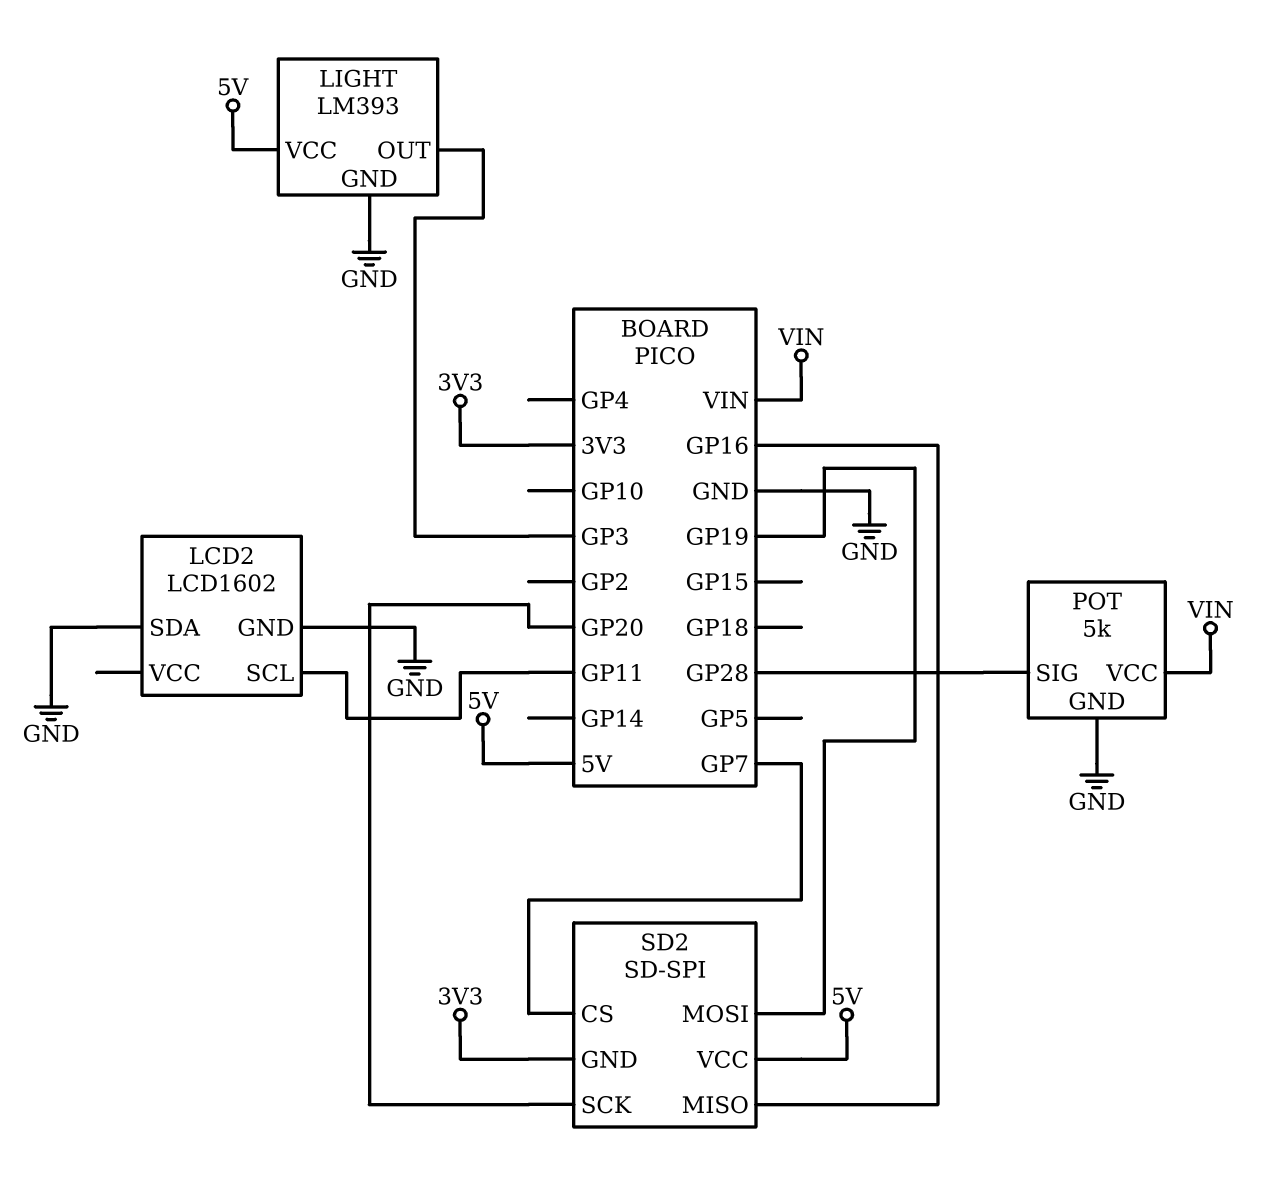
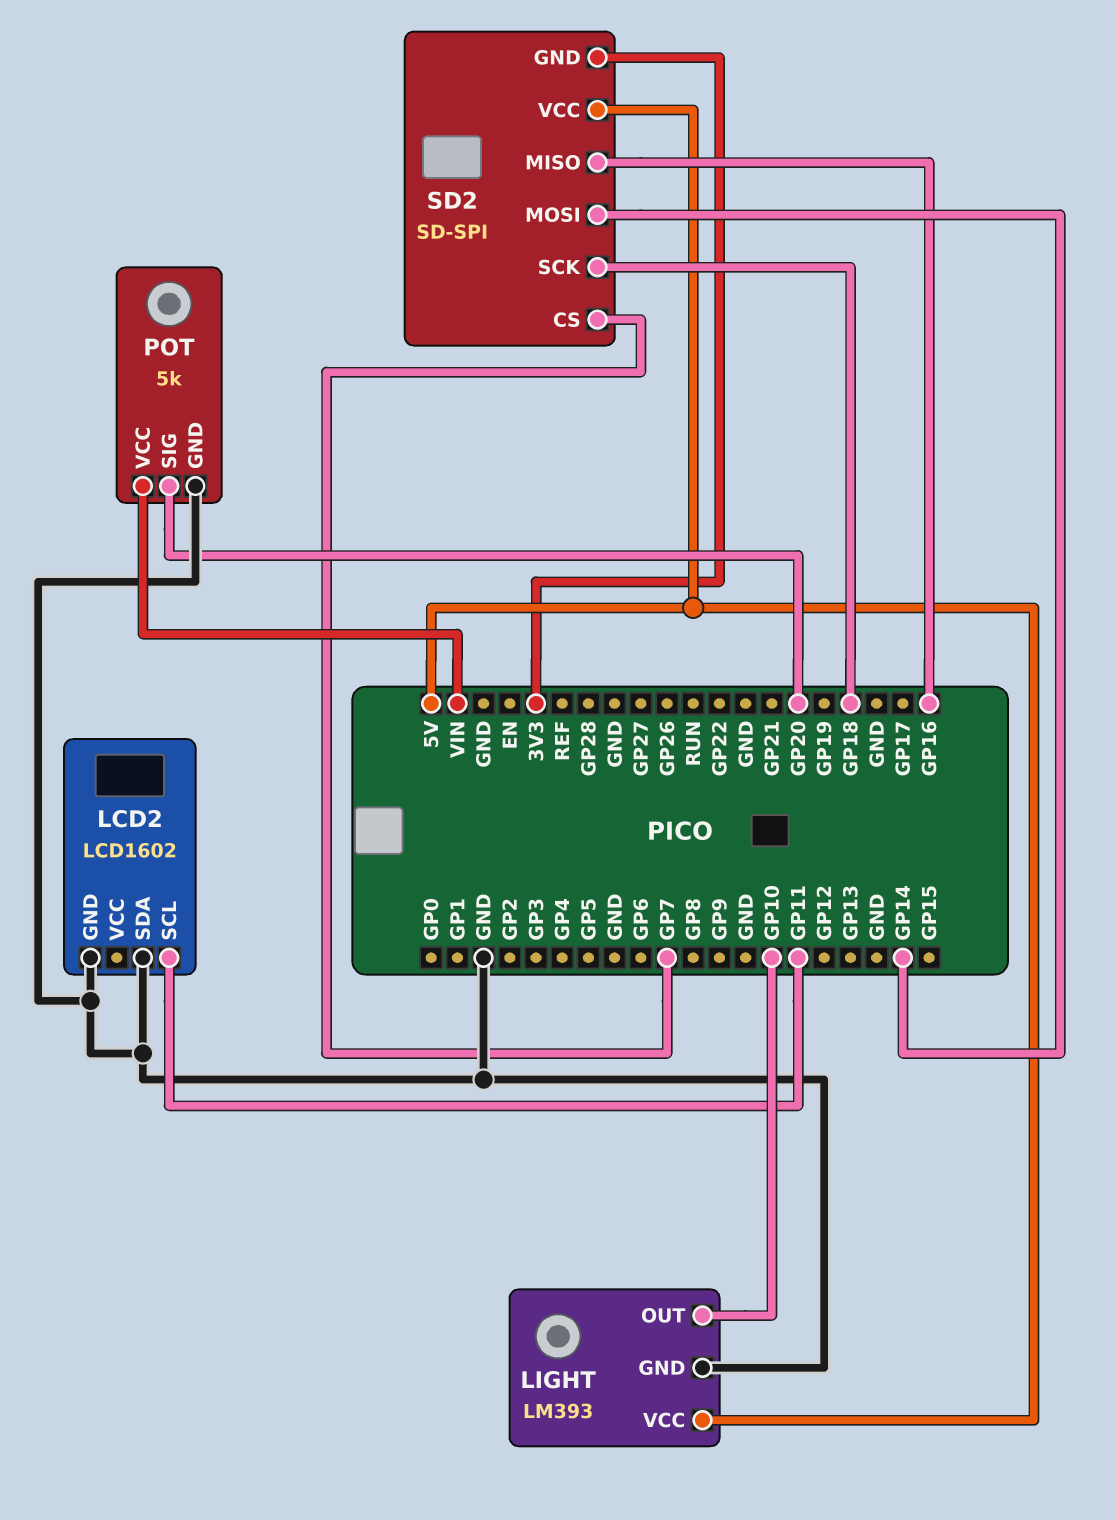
LIGHT pin OUT: GP3 -> GP10
POT pin SIG: GP28 -> GP20
SD2 pin MOSI: GP19 -> GP14
SD2 pin SCK: GP20 -> GP18

